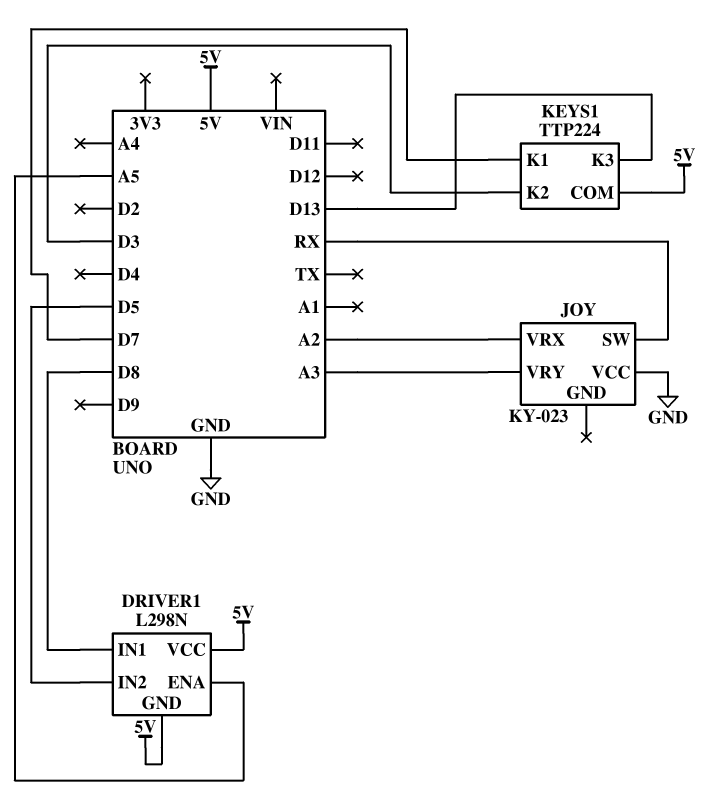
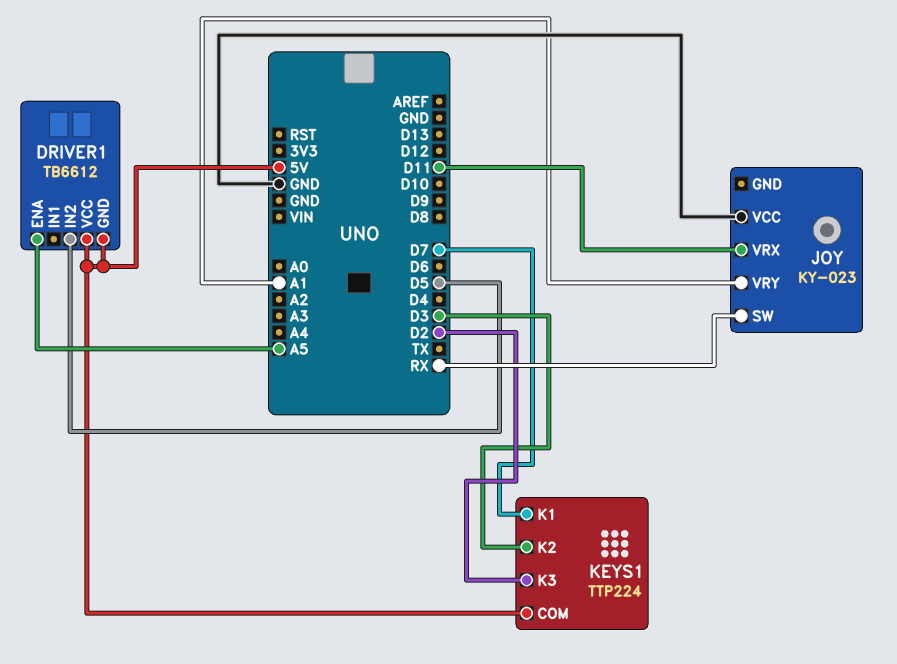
DRIVER1: L298N -> TB6612
DRIVER1 pin IN1: D8 -> none
JOY pin VRX: A2 -> D11
JOY pin VRY: A3 -> A1
KEYS1 pin K3: D13 -> D2

